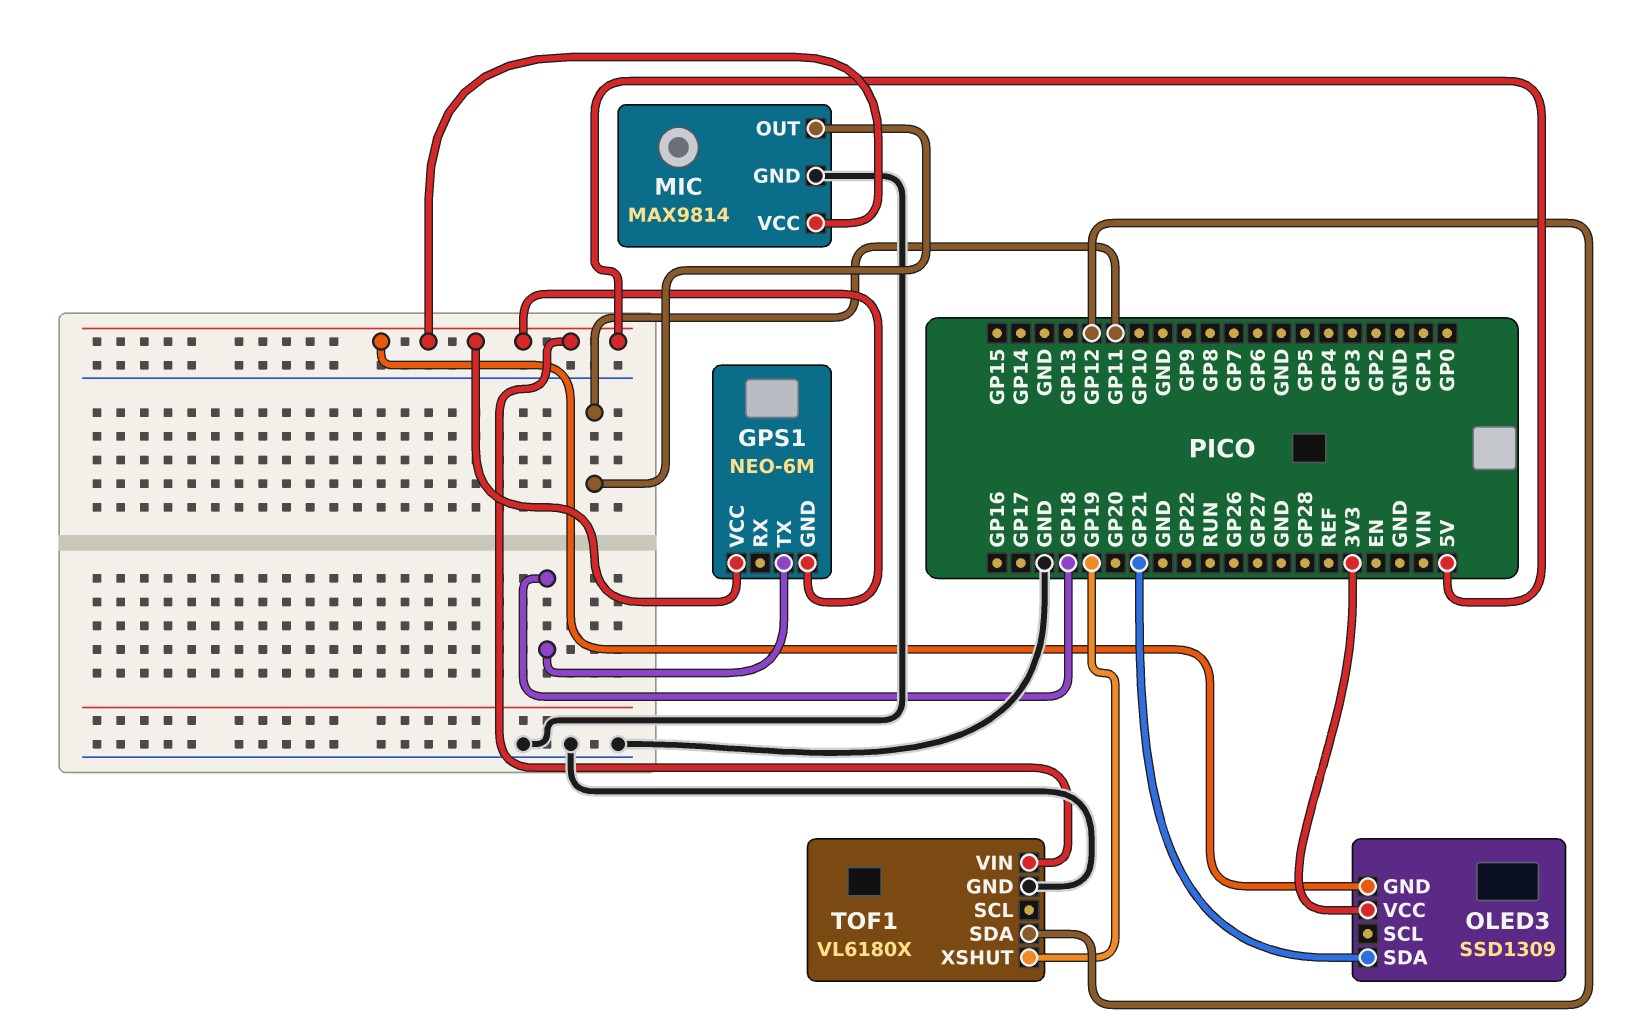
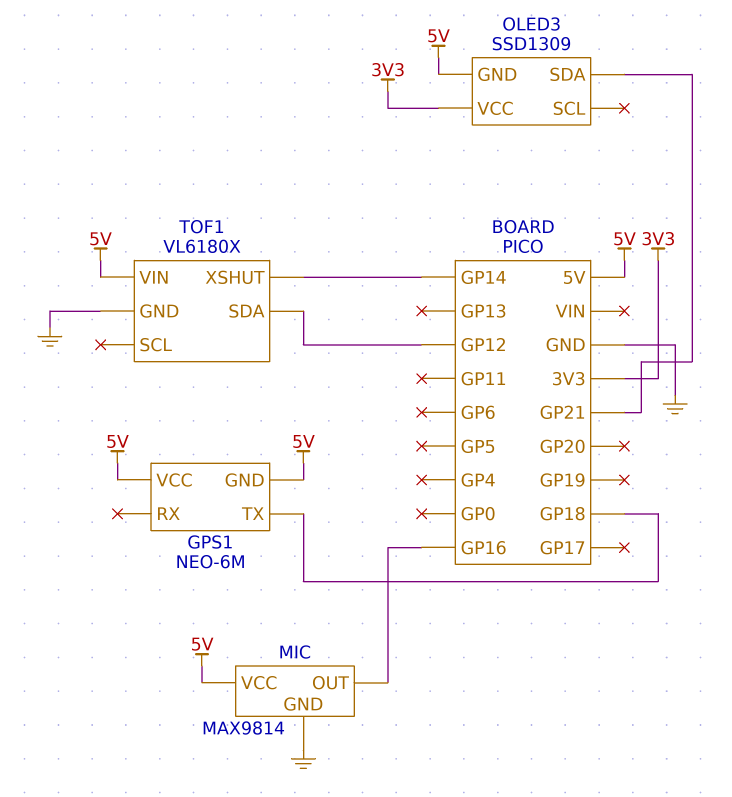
MIC pin OUT: GP11 -> GP16
TOF1 pin XSHUT: GP19 -> GP14

